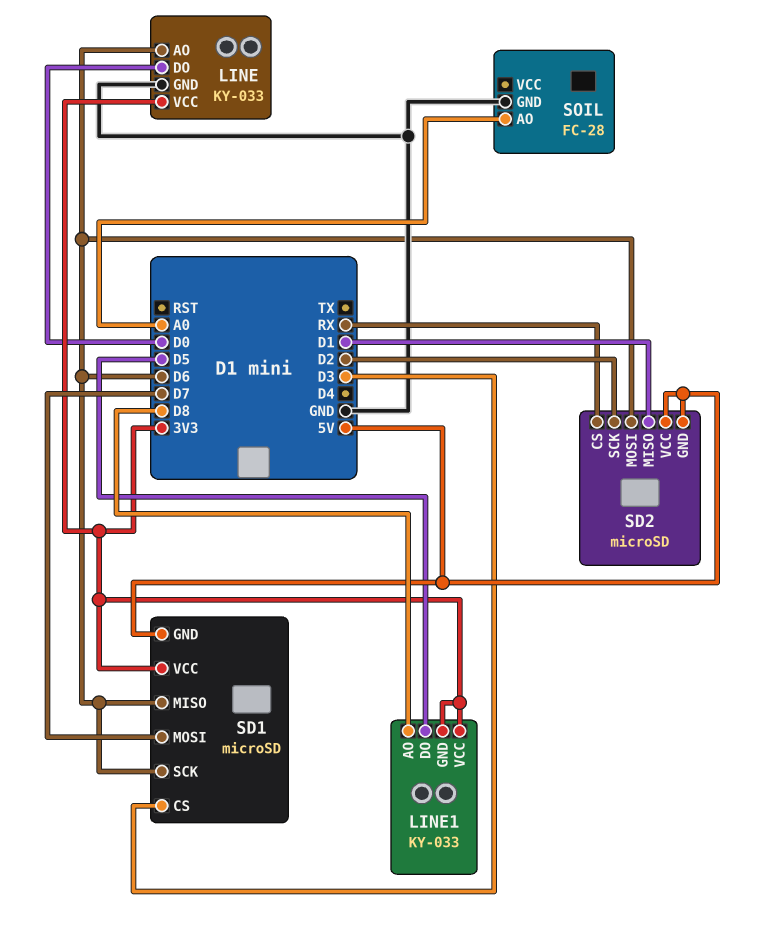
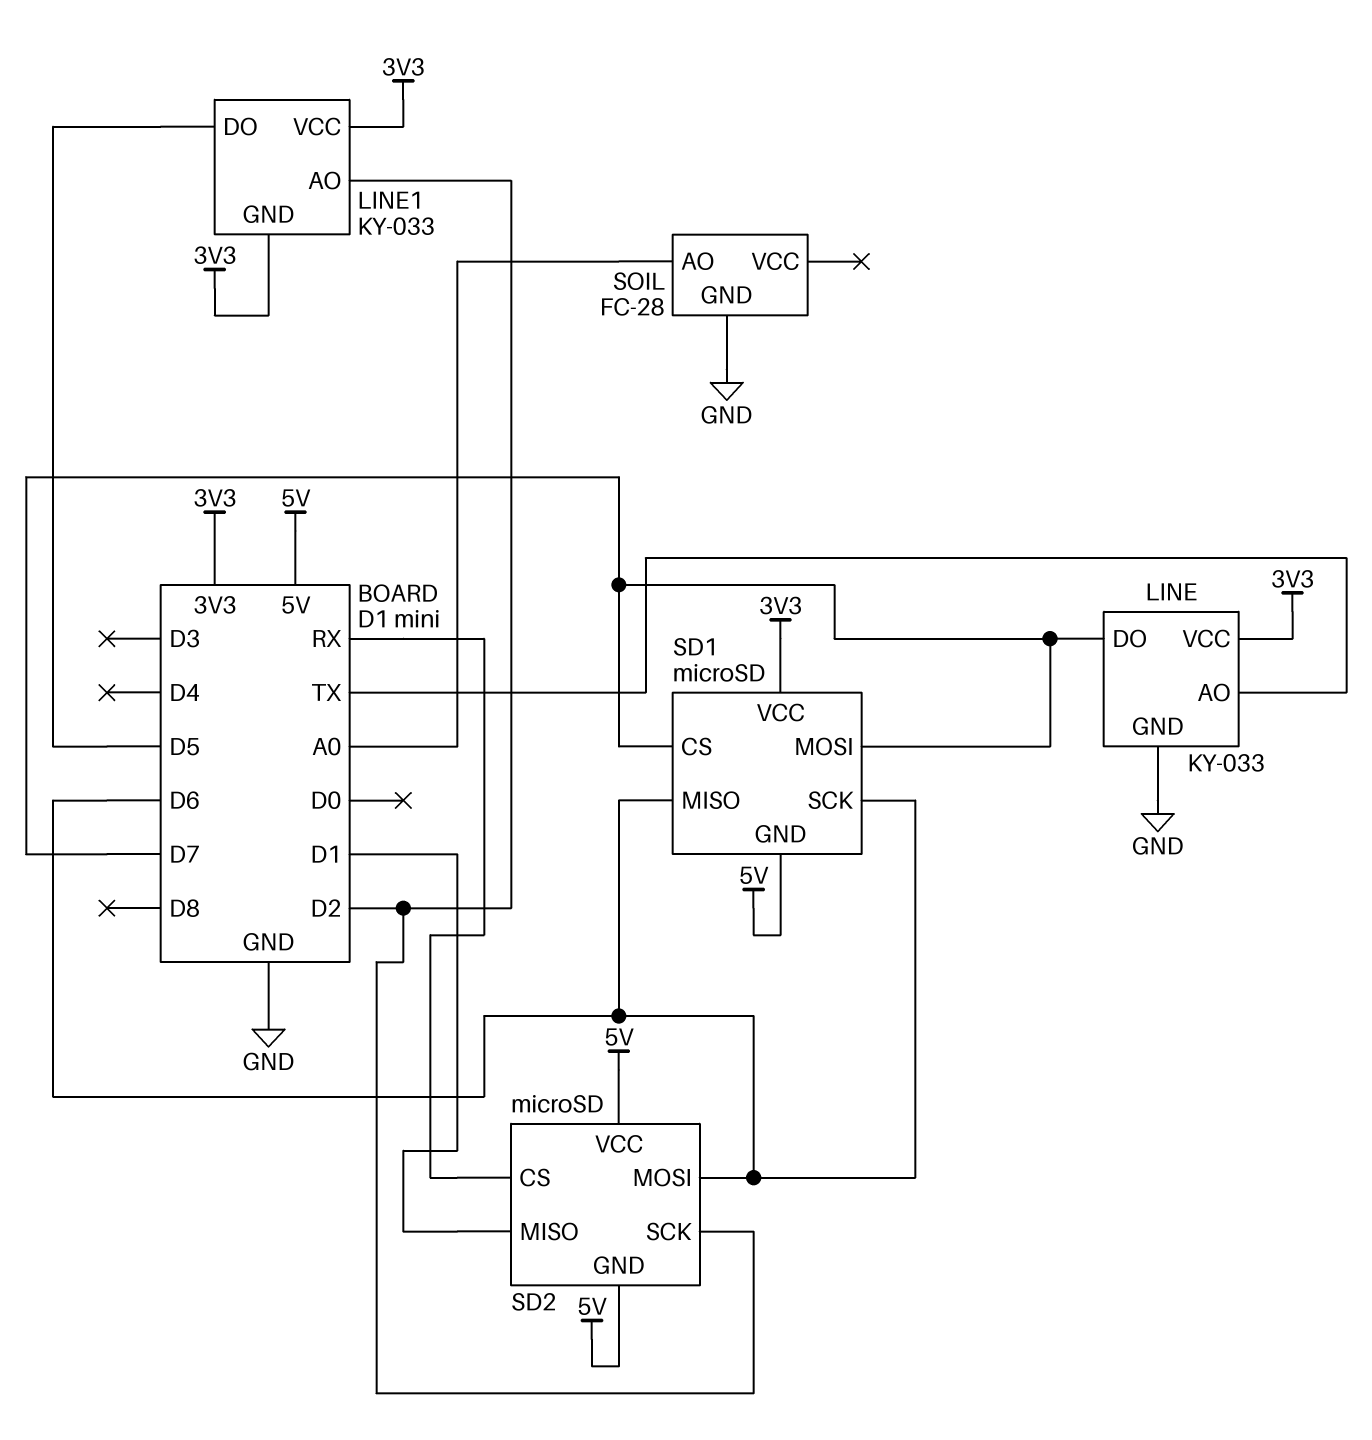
LINE pin AO: D6 -> TX
LINE pin DO: D0 -> D7
LINE1 pin AO: D8 -> D2
SD1 pin CS: D3 -> D7

